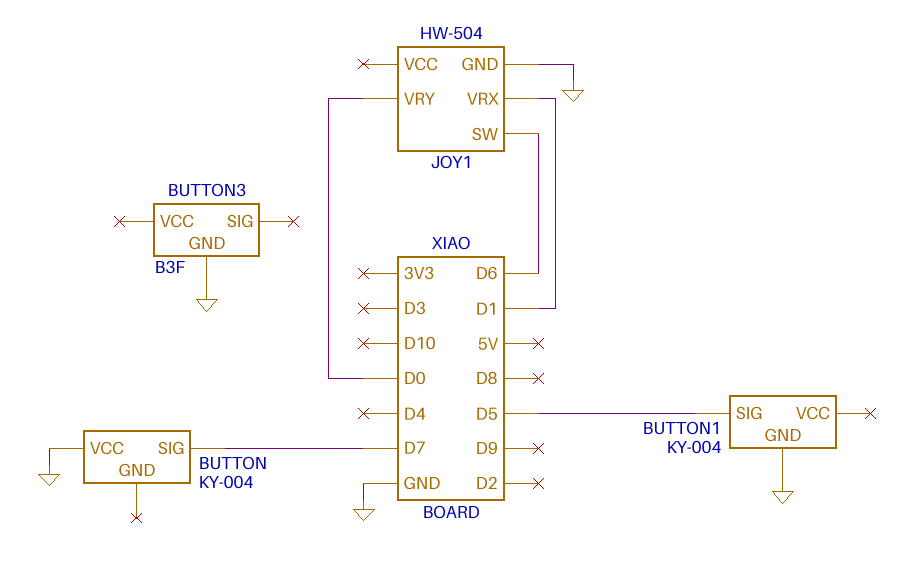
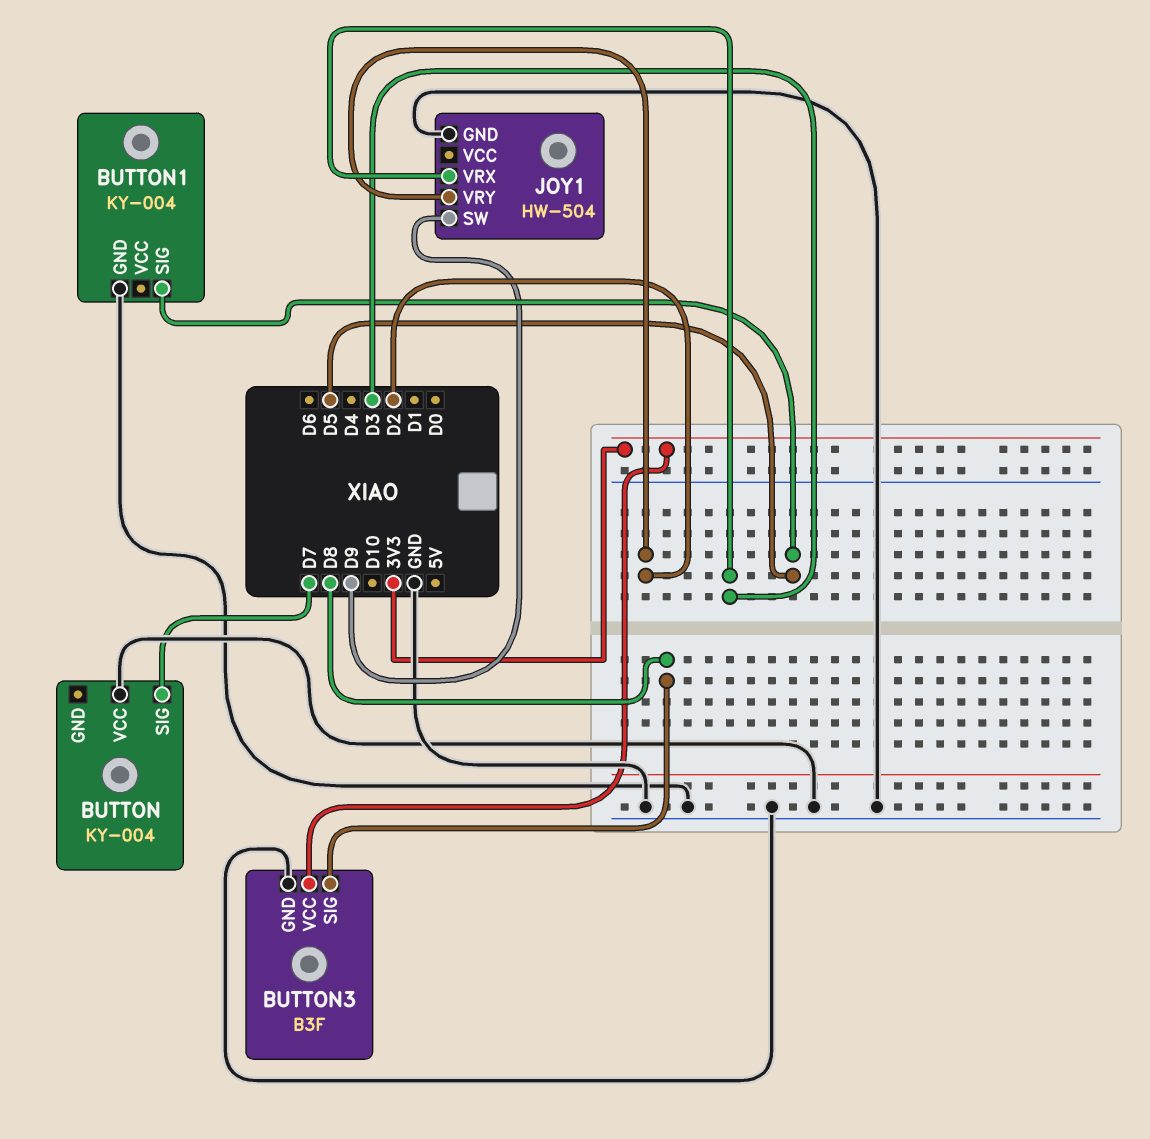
BUTTON3 pin SIG: none -> D8
BUTTON3 pin VCC: none -> 3V3
JOY1 pin SW: D6 -> D9
JOY1 pin VRX: D1 -> D3
JOY1 pin VRY: D0 -> D2

